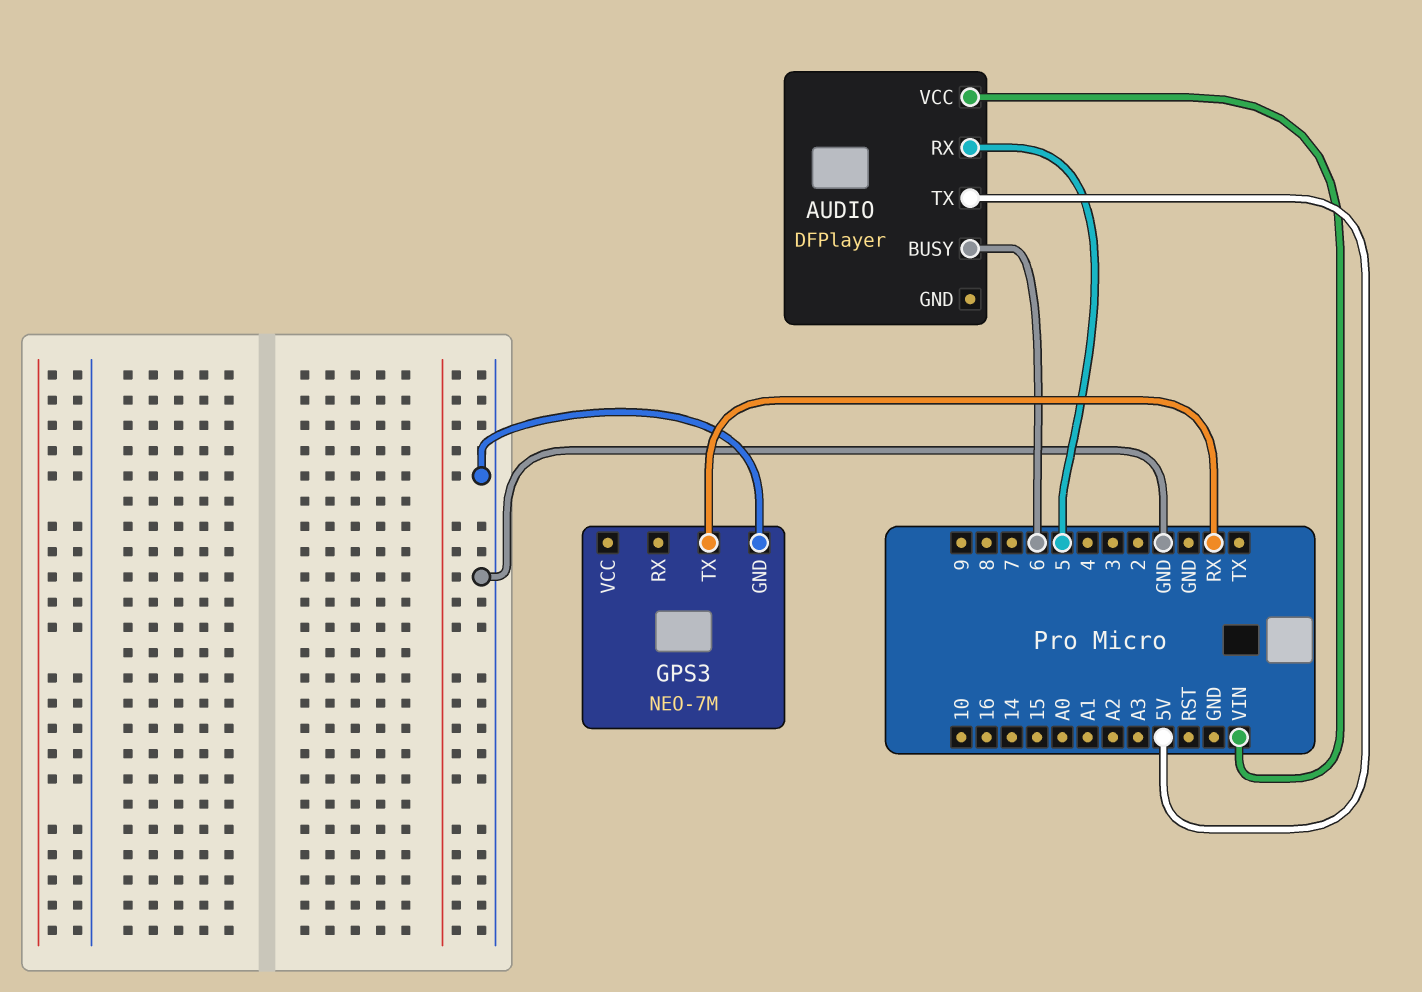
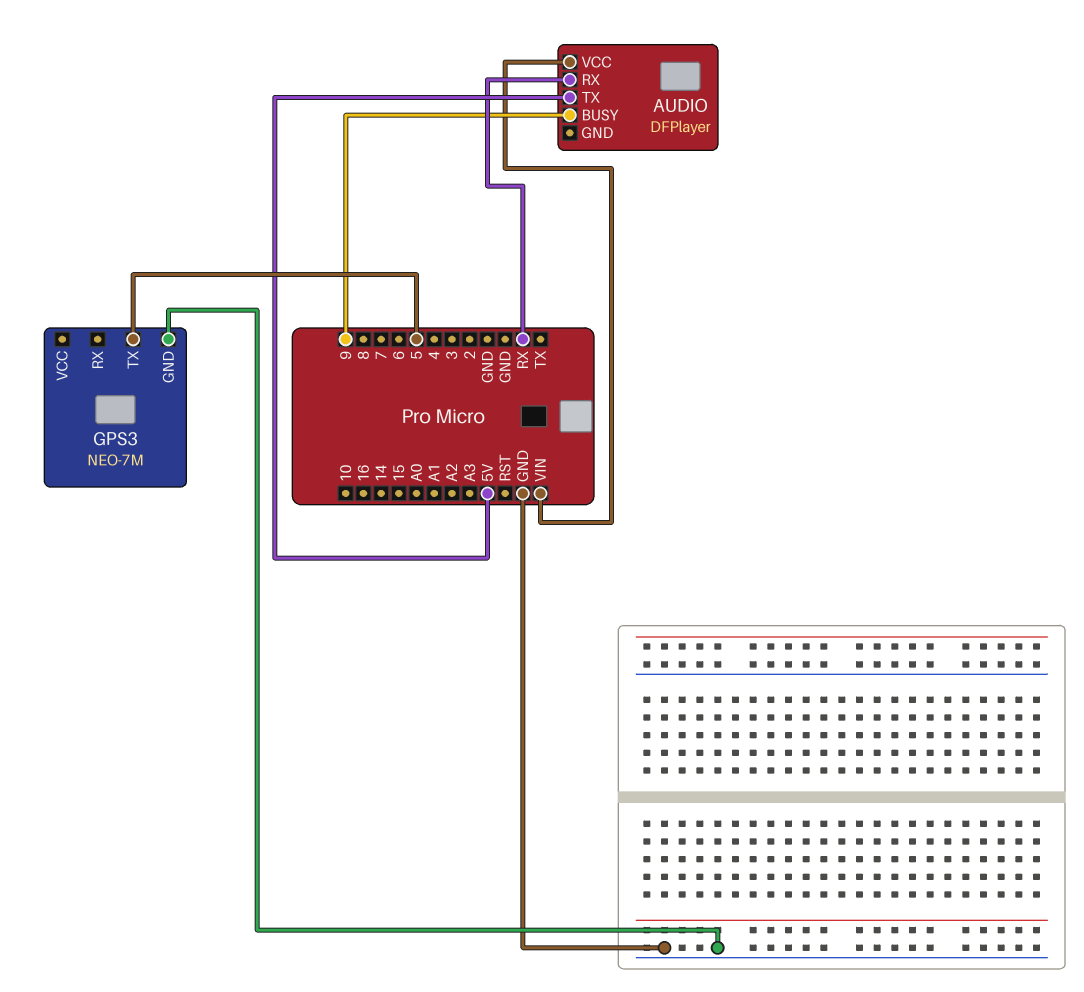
AUDIO pin BUSY: 6 -> 9
AUDIO pin RX: 5 -> RX
GPS3 pin TX: RX -> 5

